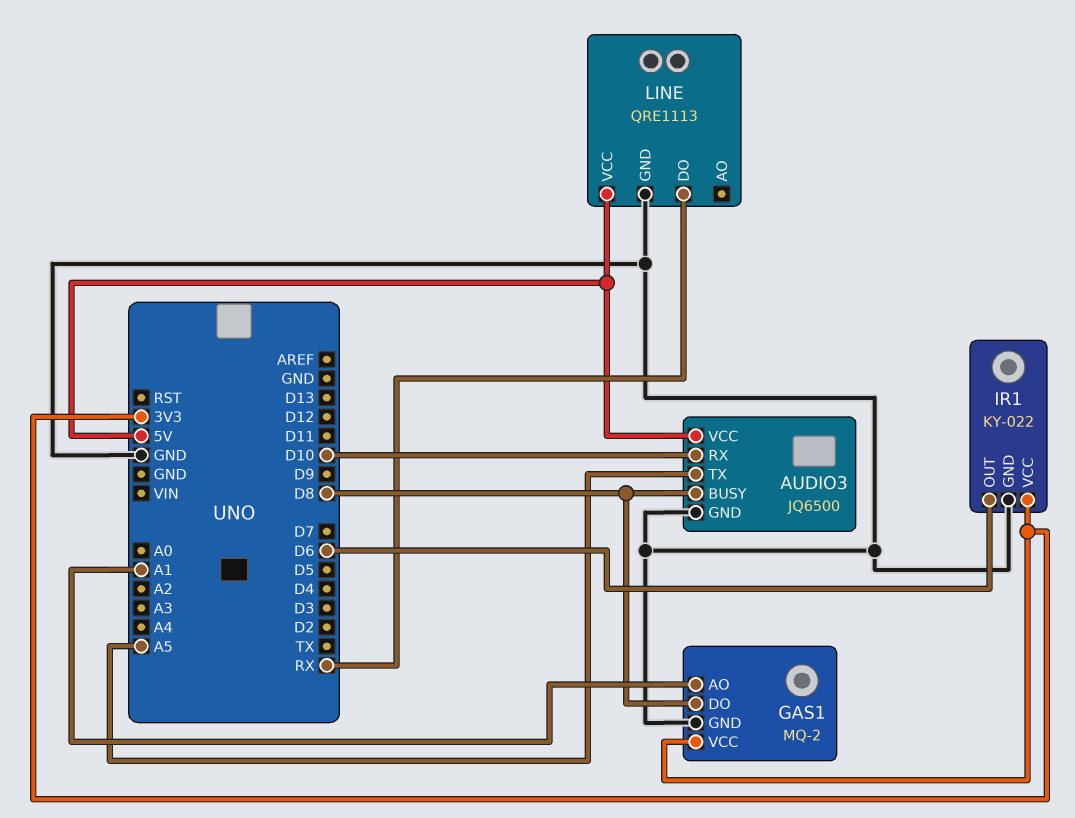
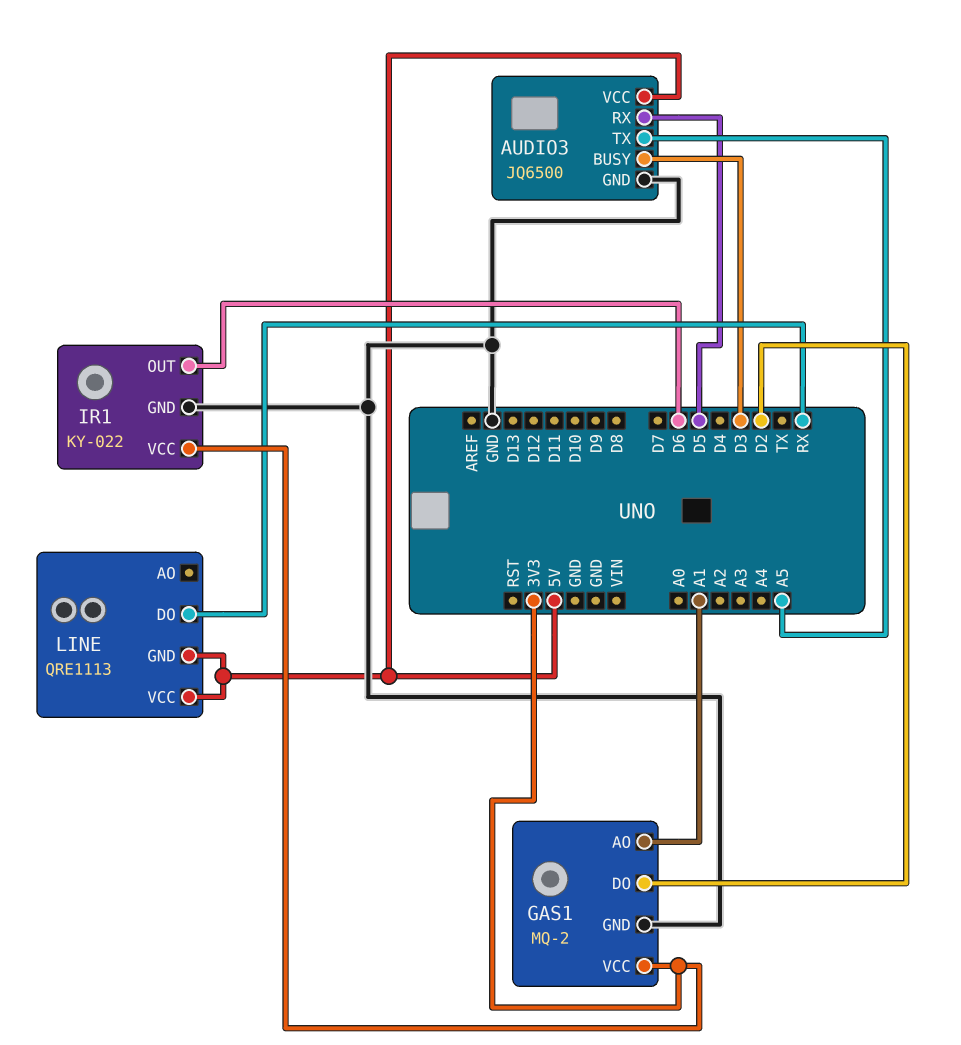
AUDIO3 pin BUSY: D8 -> D3
AUDIO3 pin RX: D10 -> D5
GAS1 pin DO: D8 -> D2
LINE pin GND: GND -> 5V

